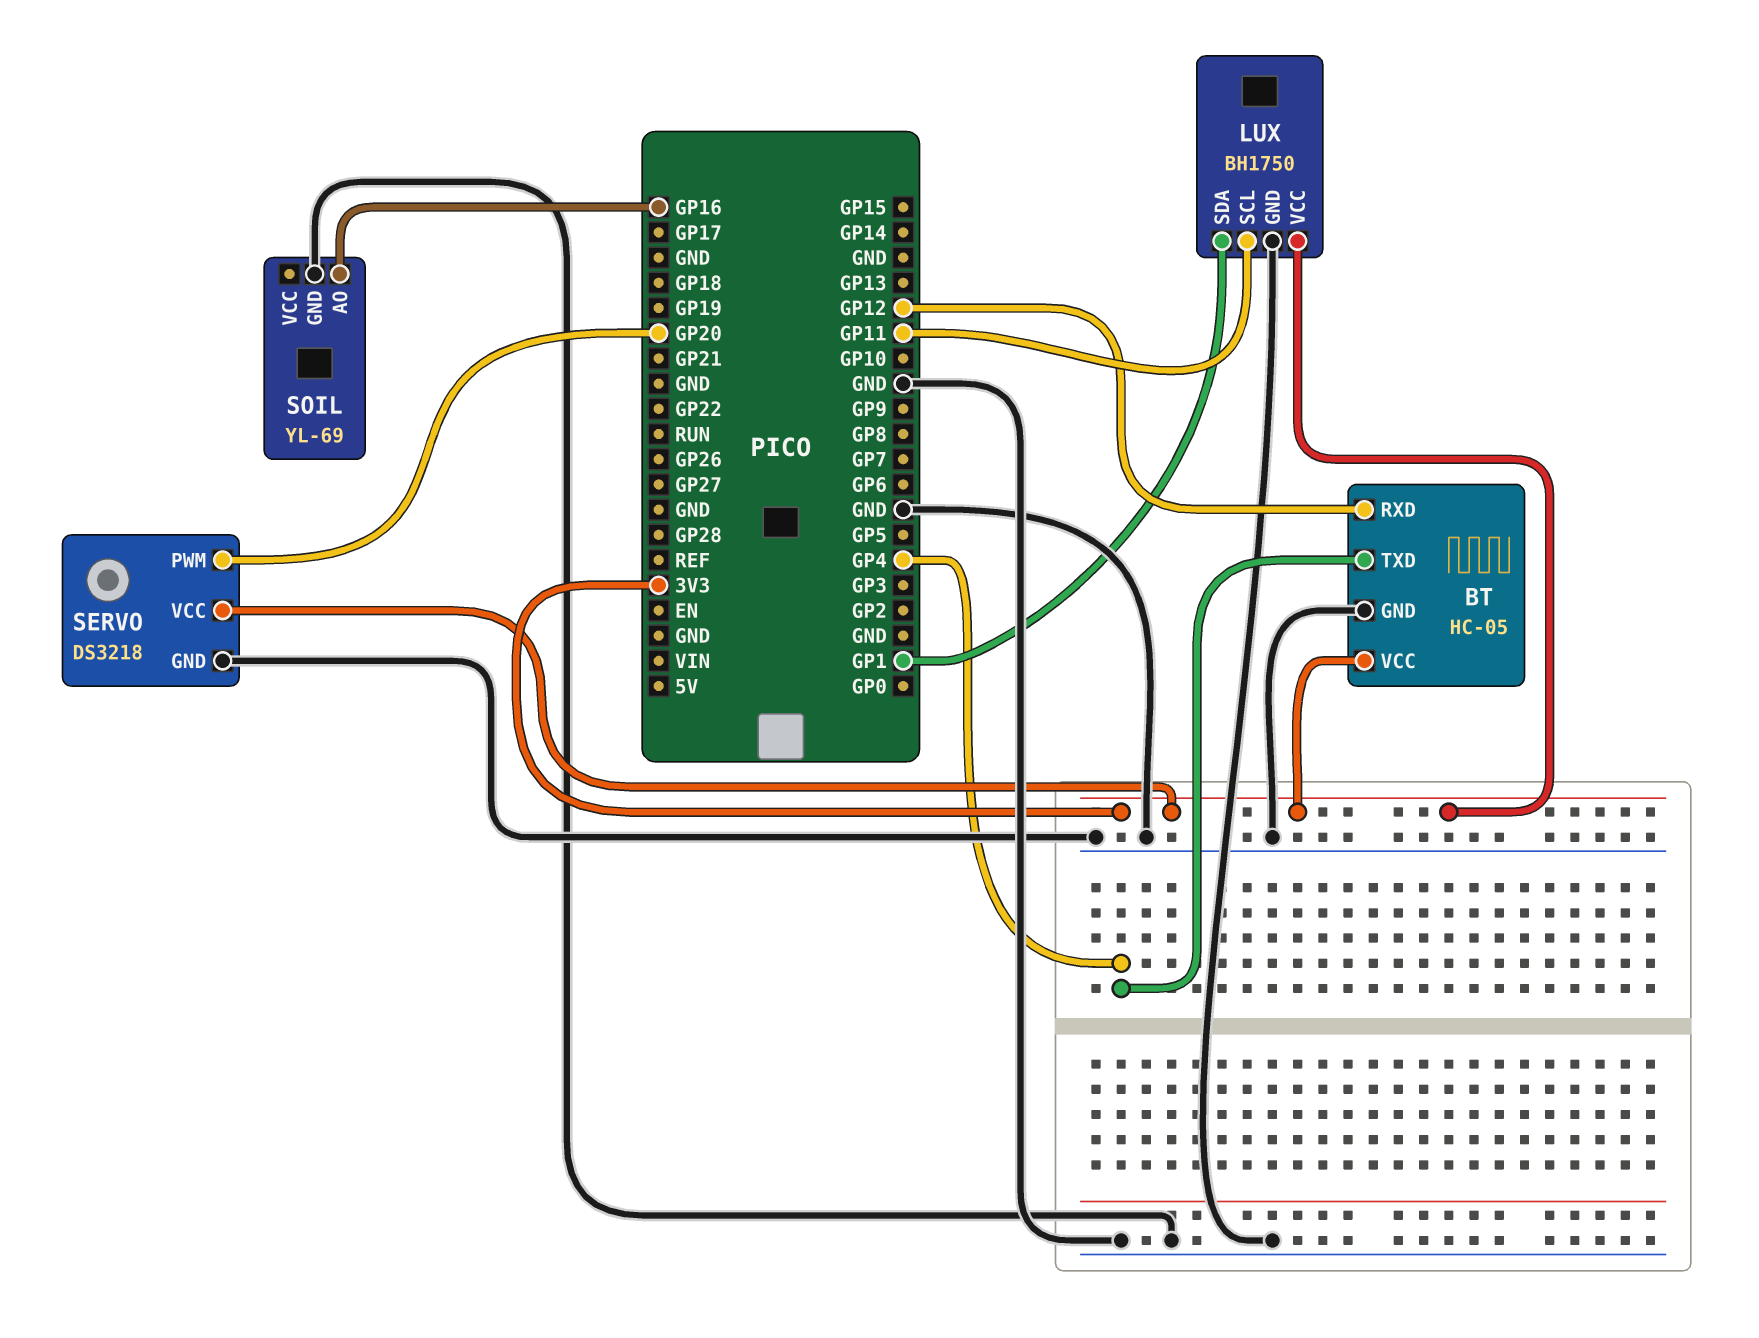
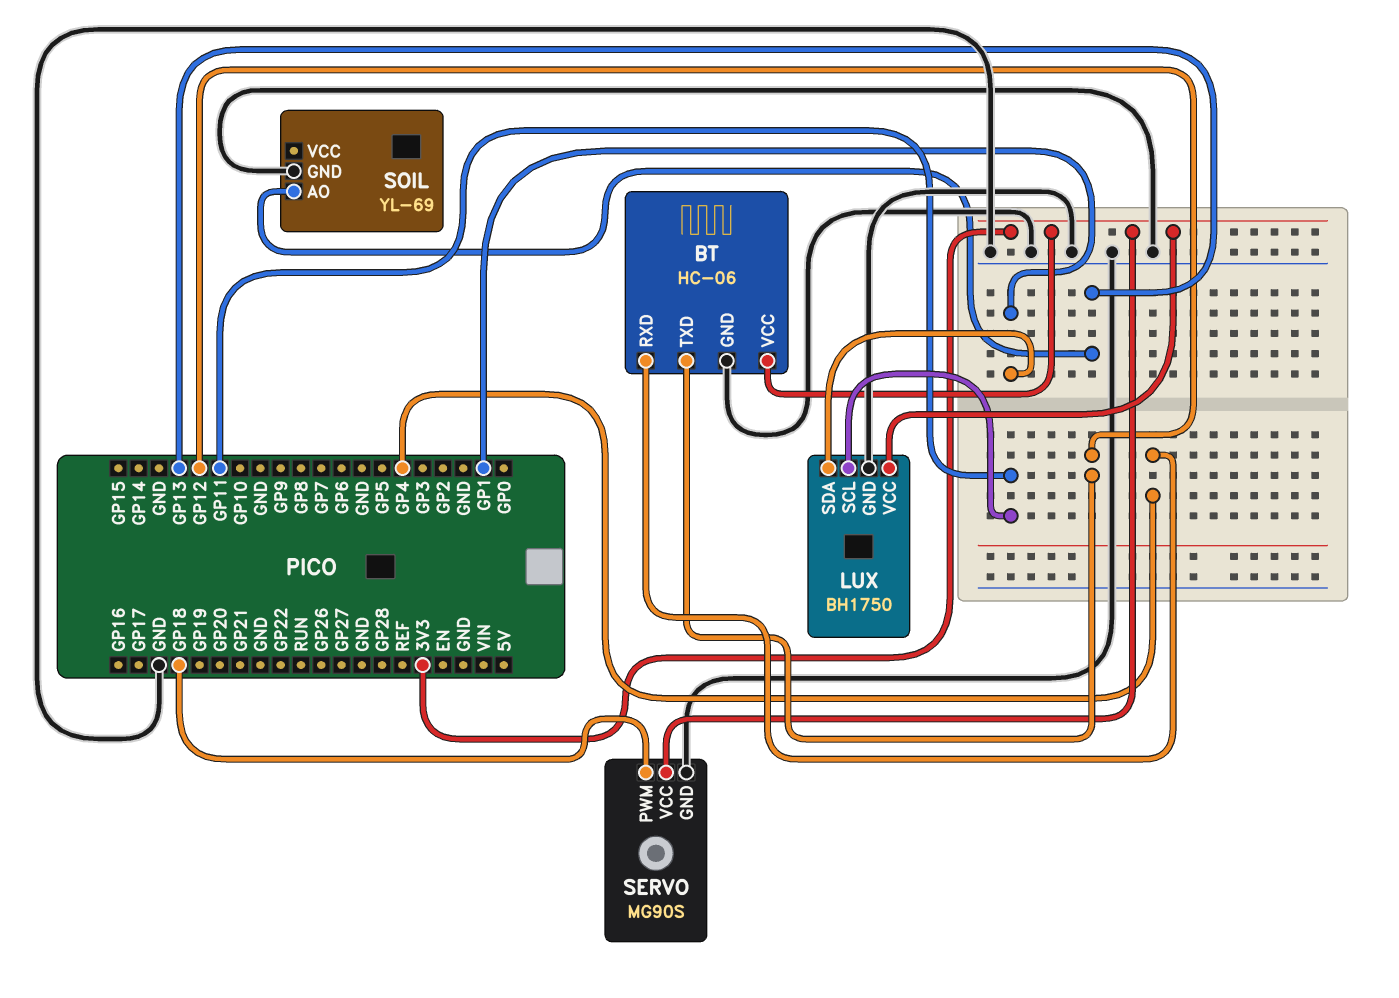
BT: HC-05 -> HC-06
BT pin RXD: GP12 -> GP4
BT pin TXD: GP4 -> GP12
SERVO: DS3218 -> MG90S
SERVO pin PWM: GP20 -> GP18
SOIL pin AO: GP16 -> GP13

